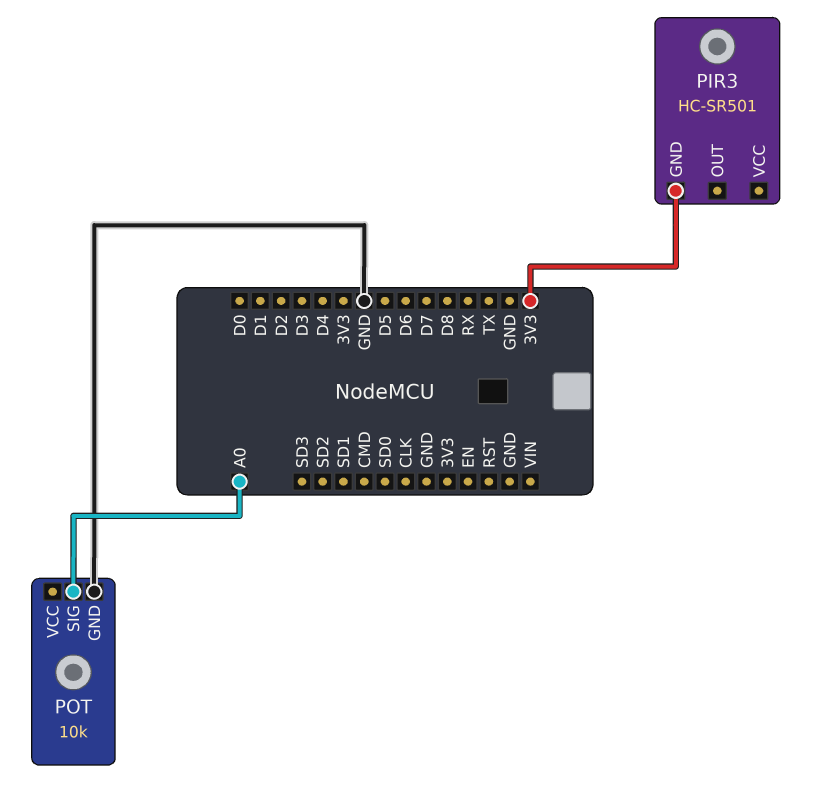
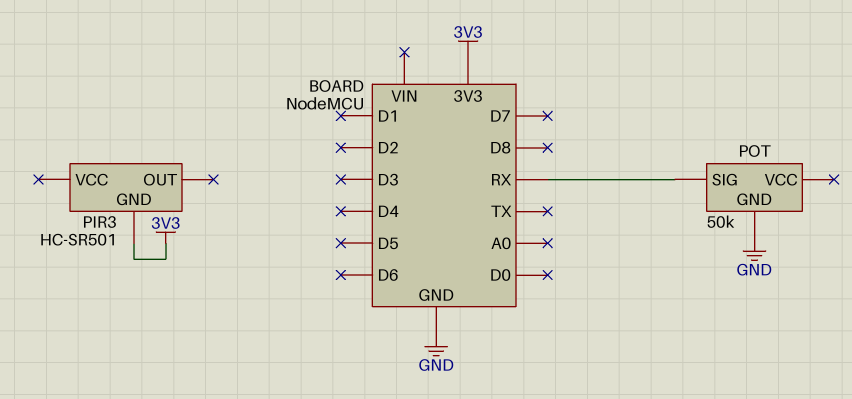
POT: 10k -> 50k
POT pin SIG: A0 -> RX

